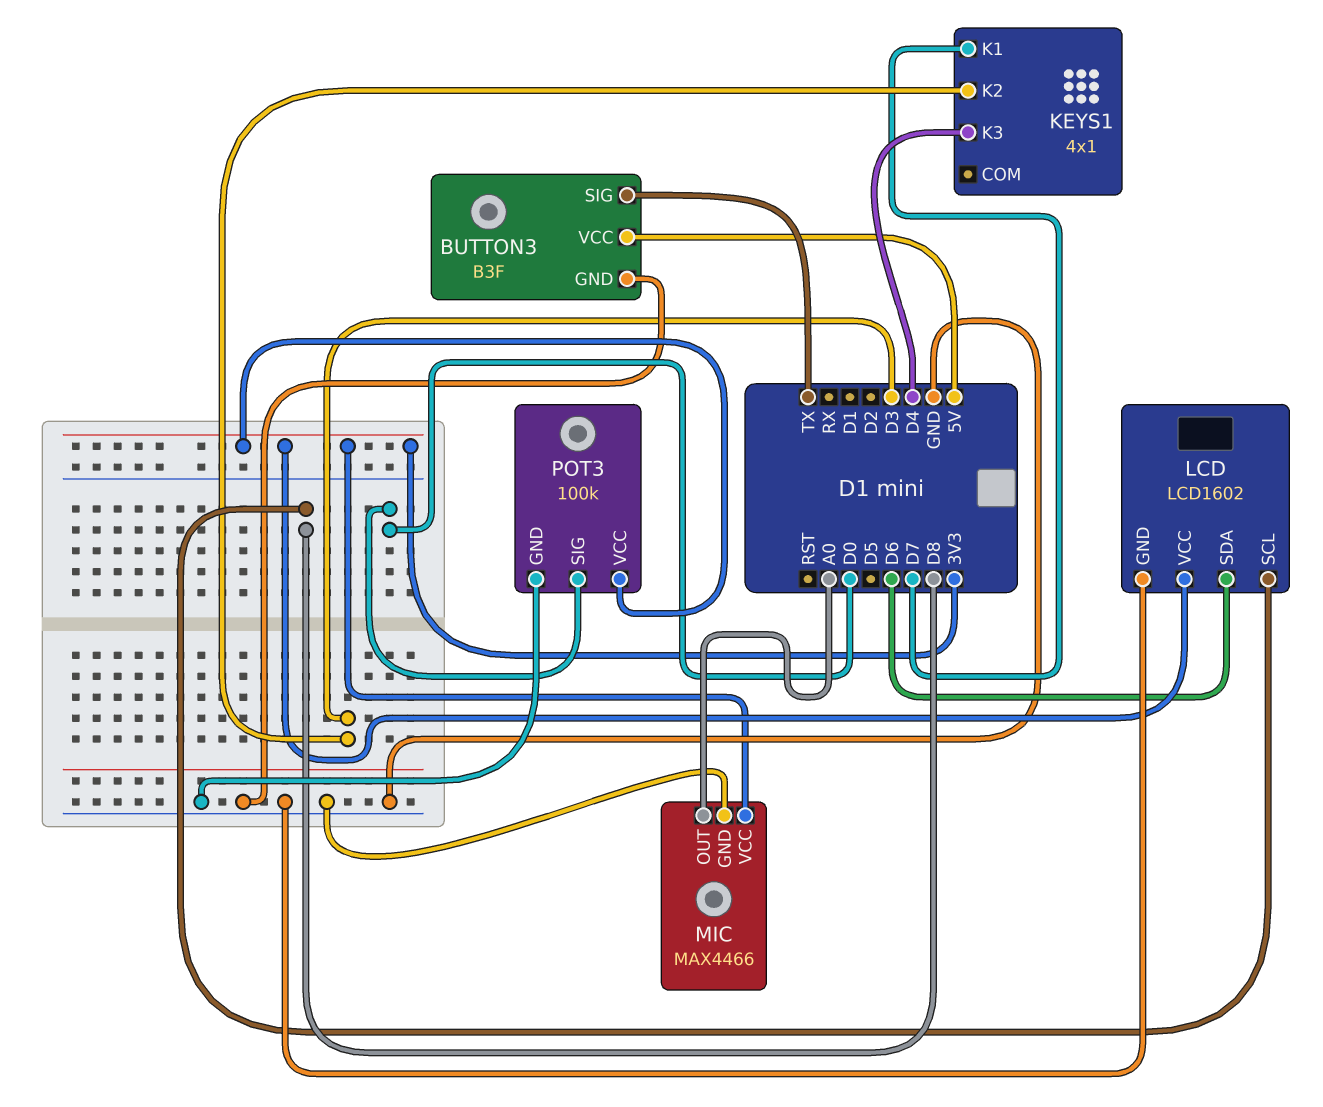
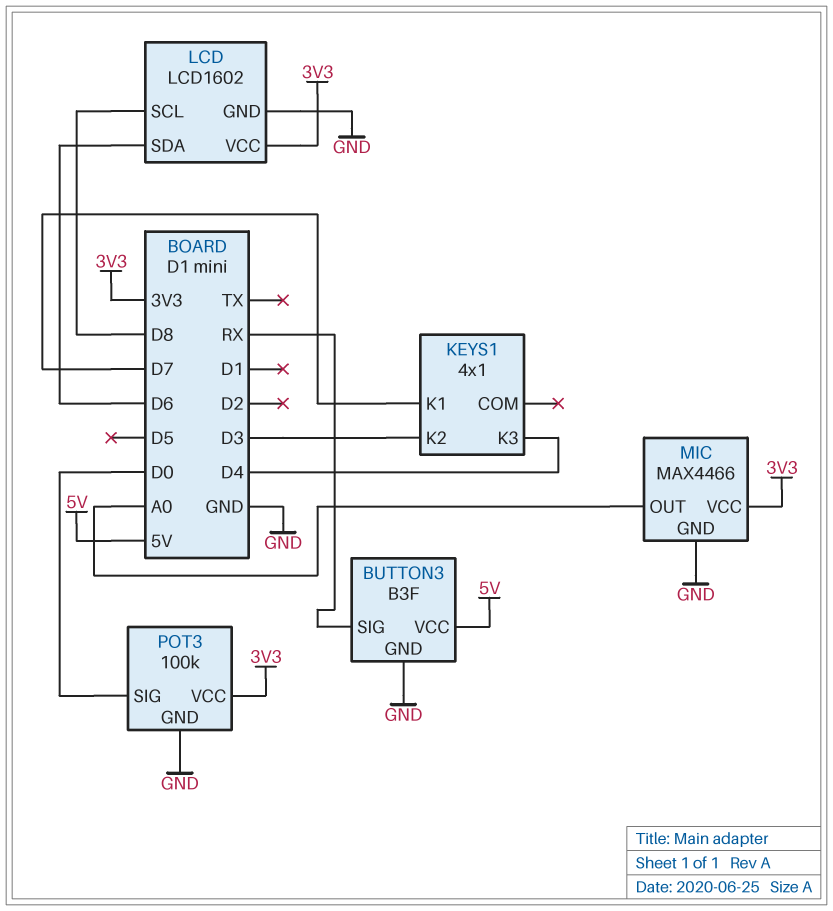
BUTTON3 pin SIG: TX -> RX

